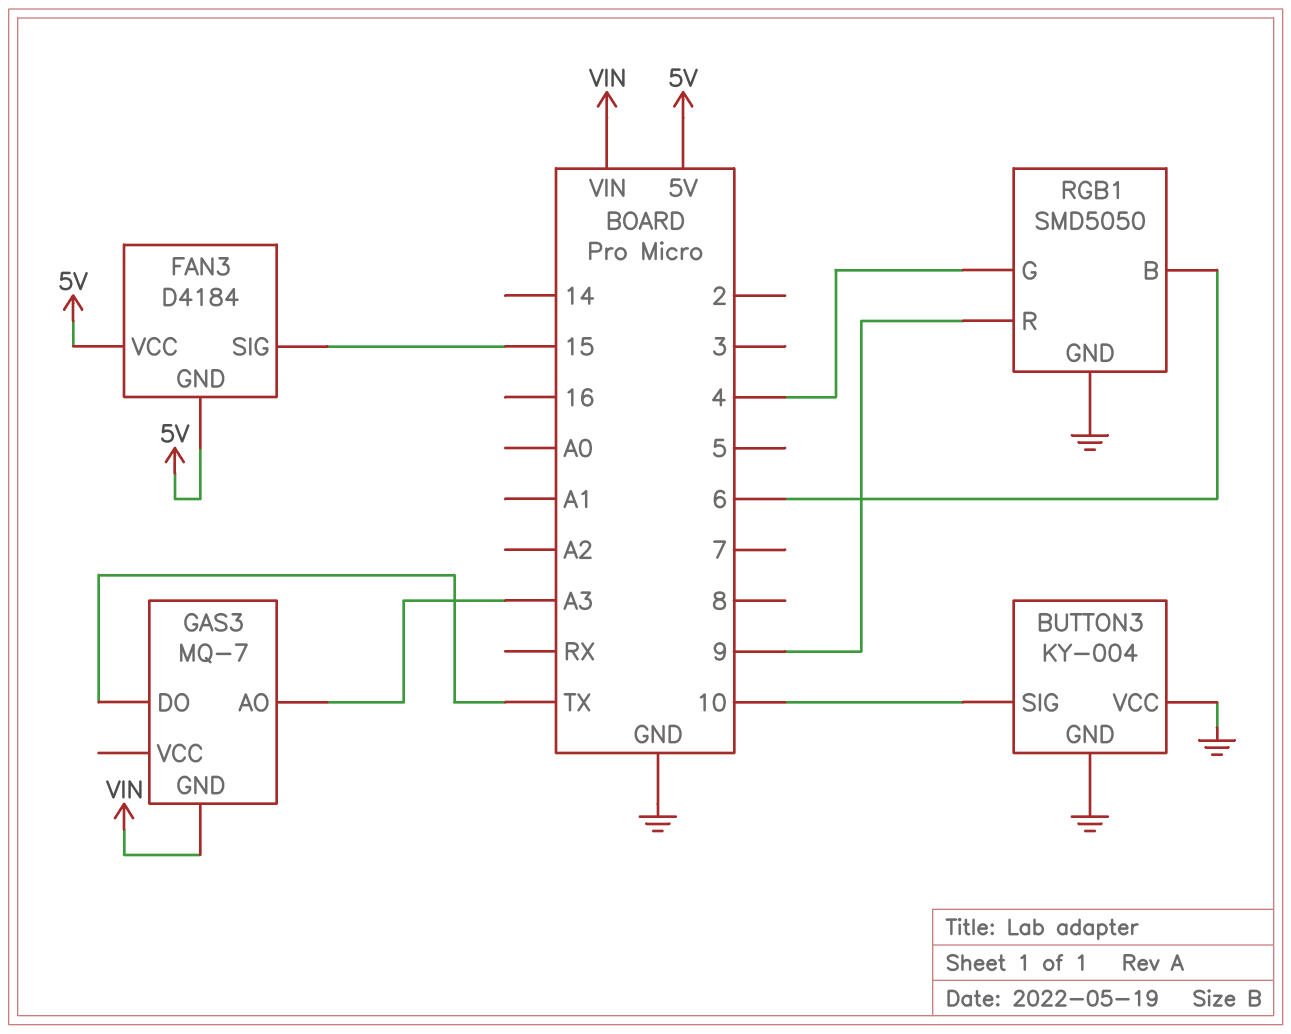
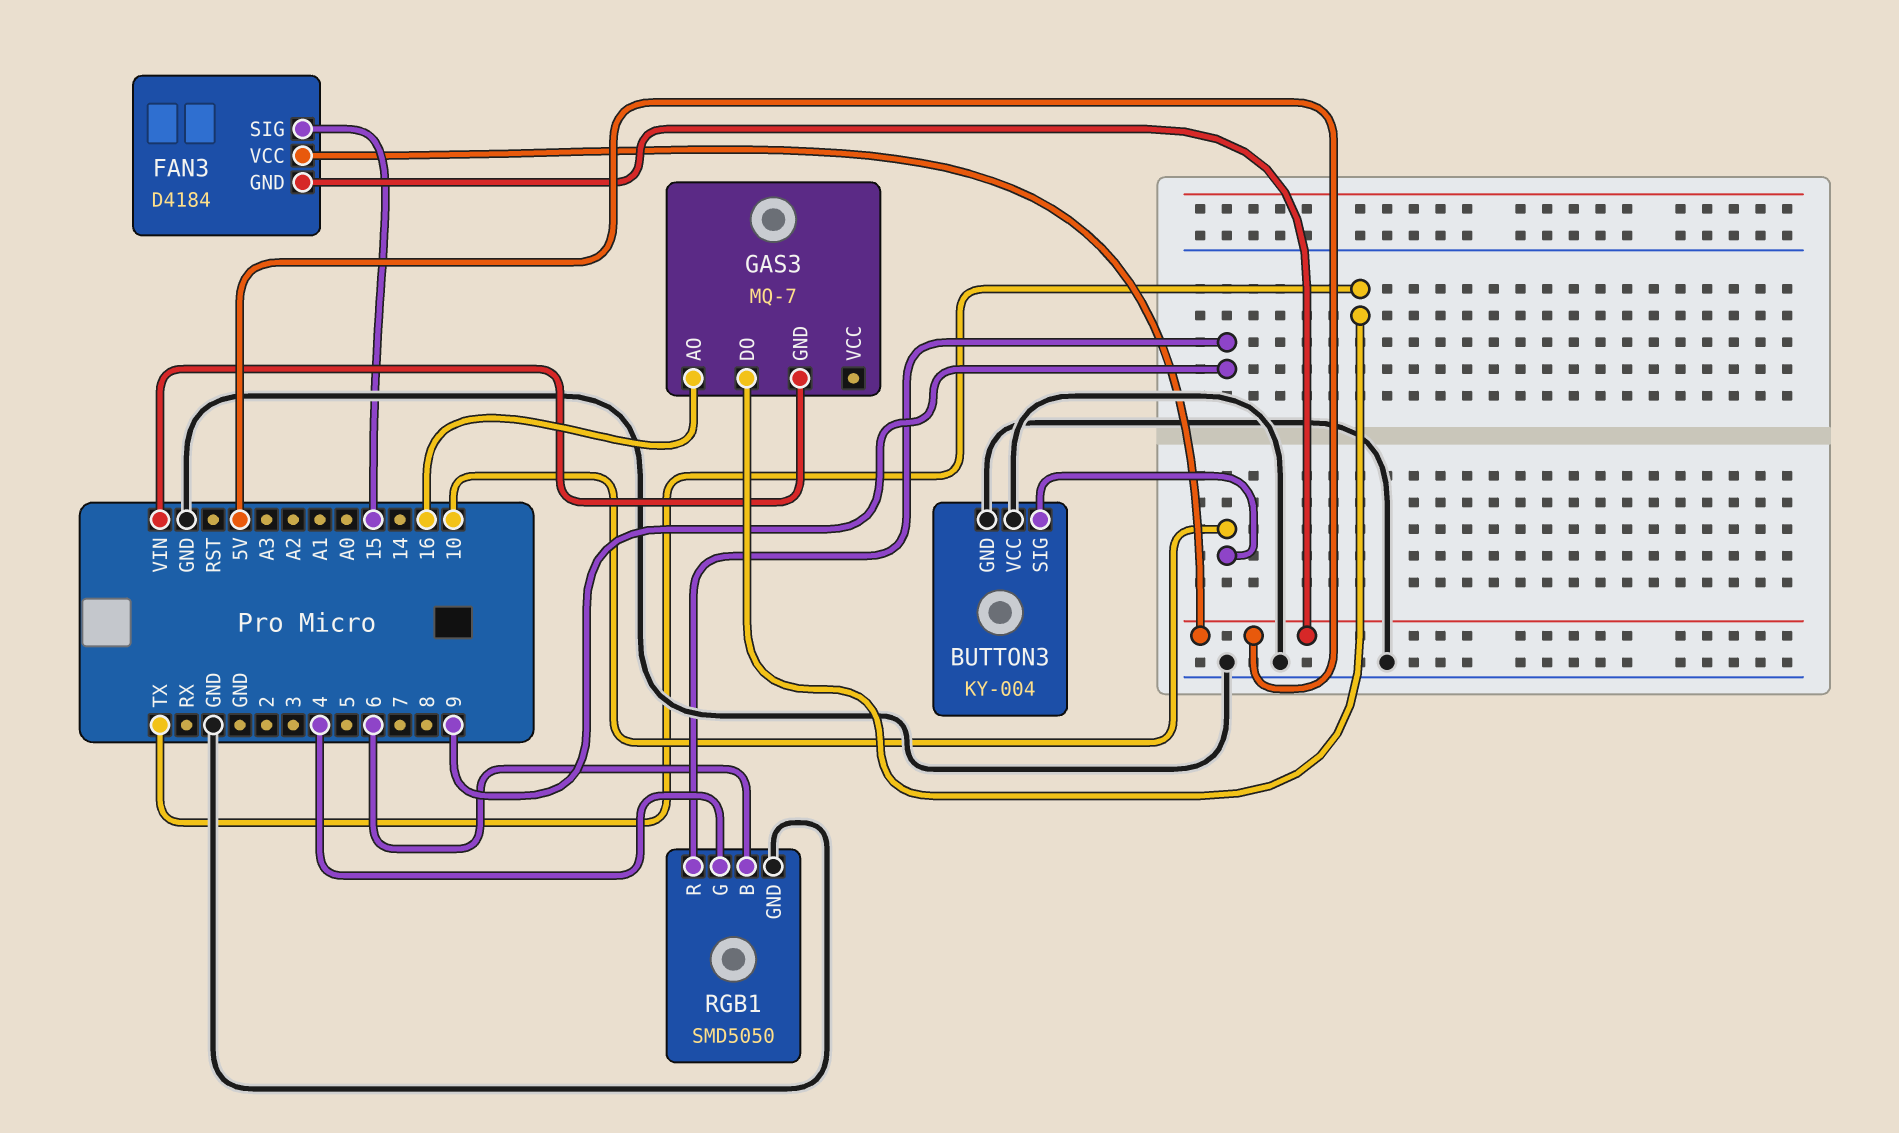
GAS3 pin AO: A3 -> 16

